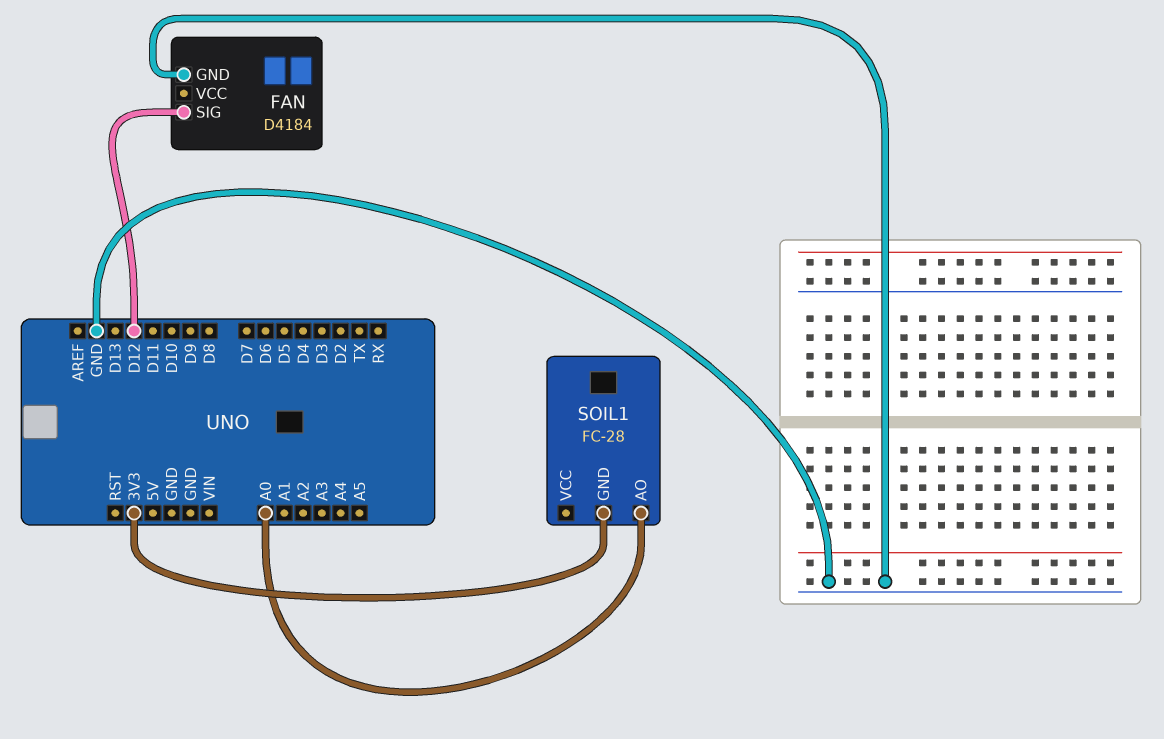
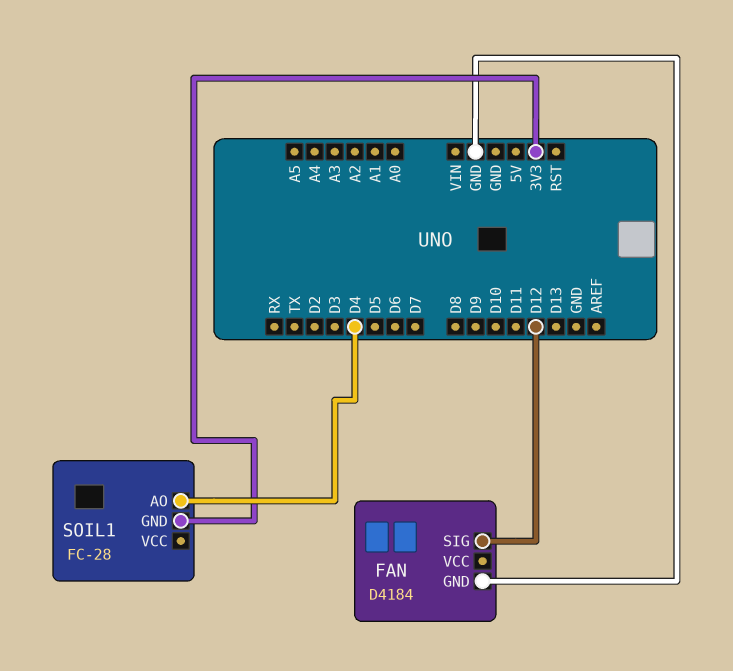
SOIL1 pin AO: A0 -> D4

